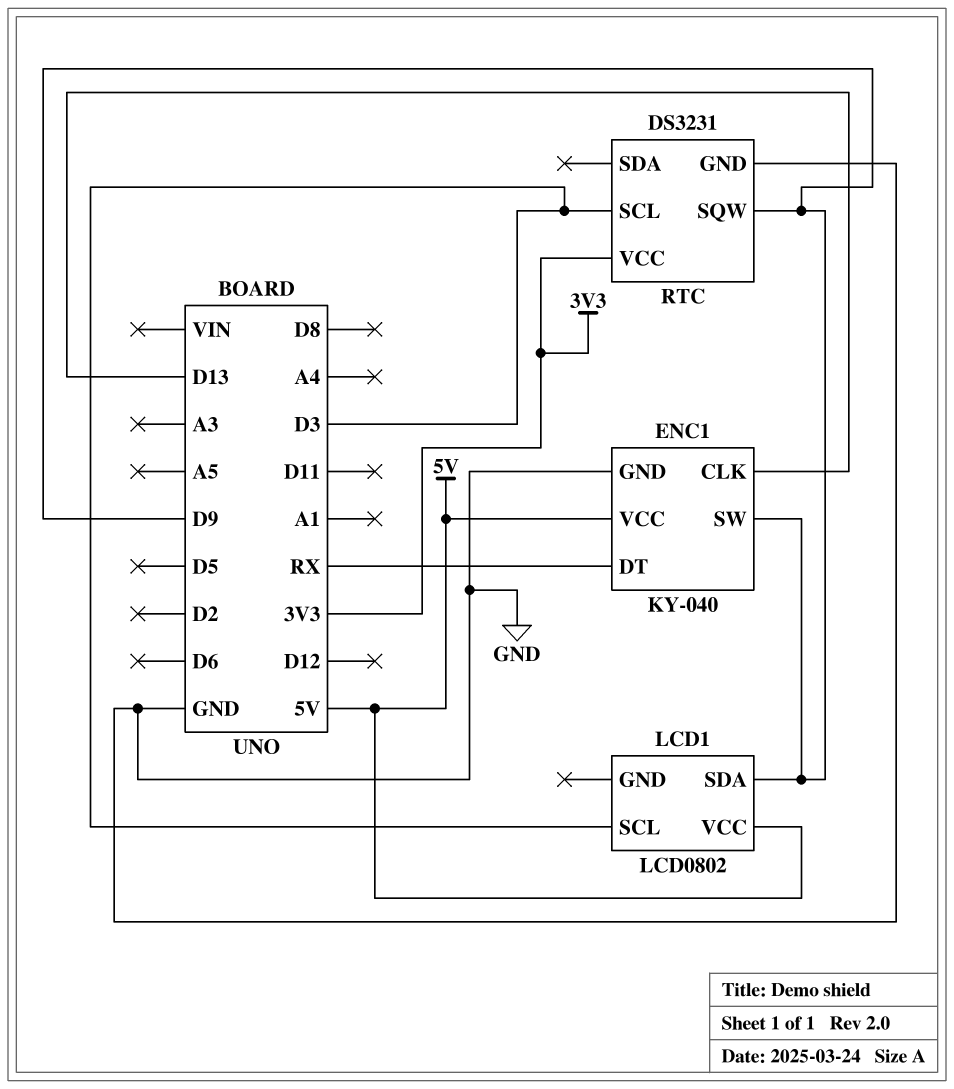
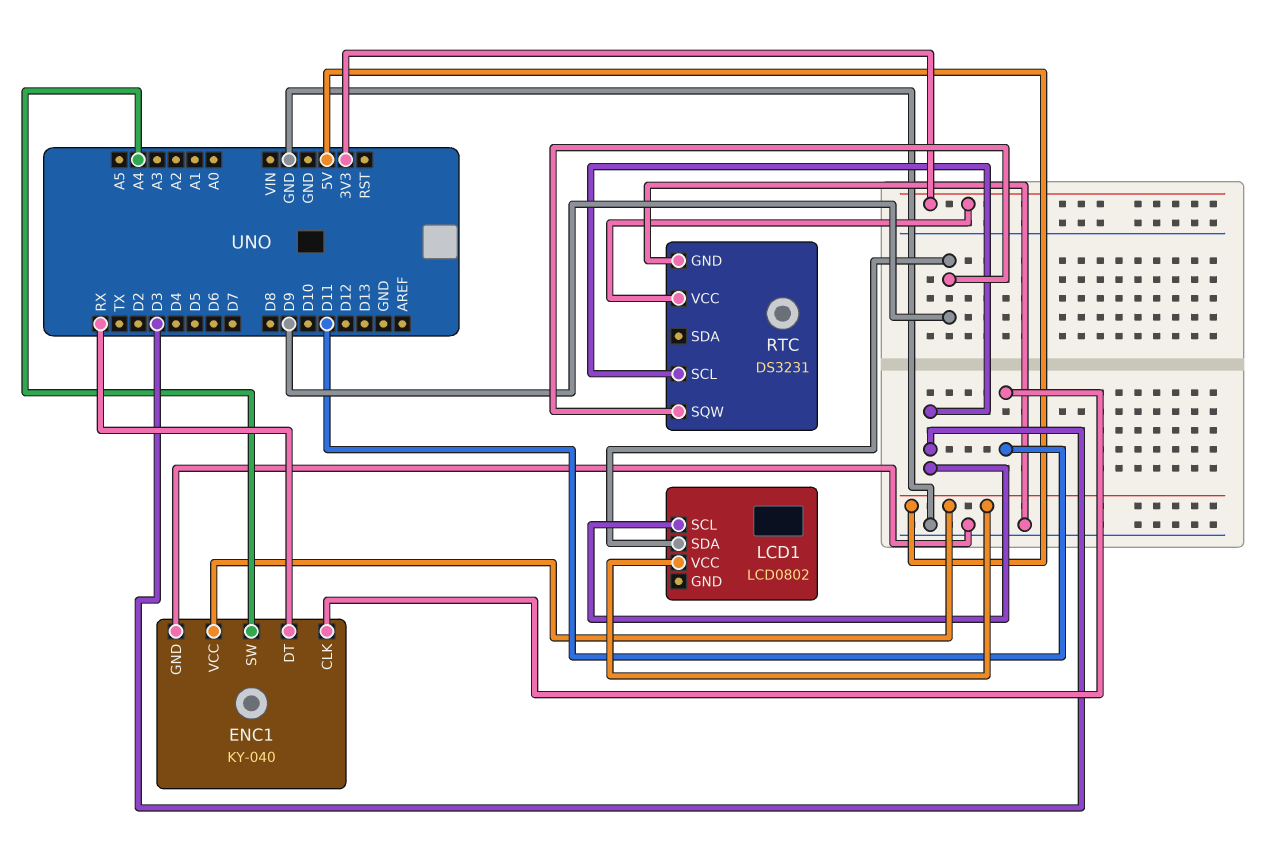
ENC1 pin CLK: D13 -> D11
ENC1 pin SW: D9 -> A4

